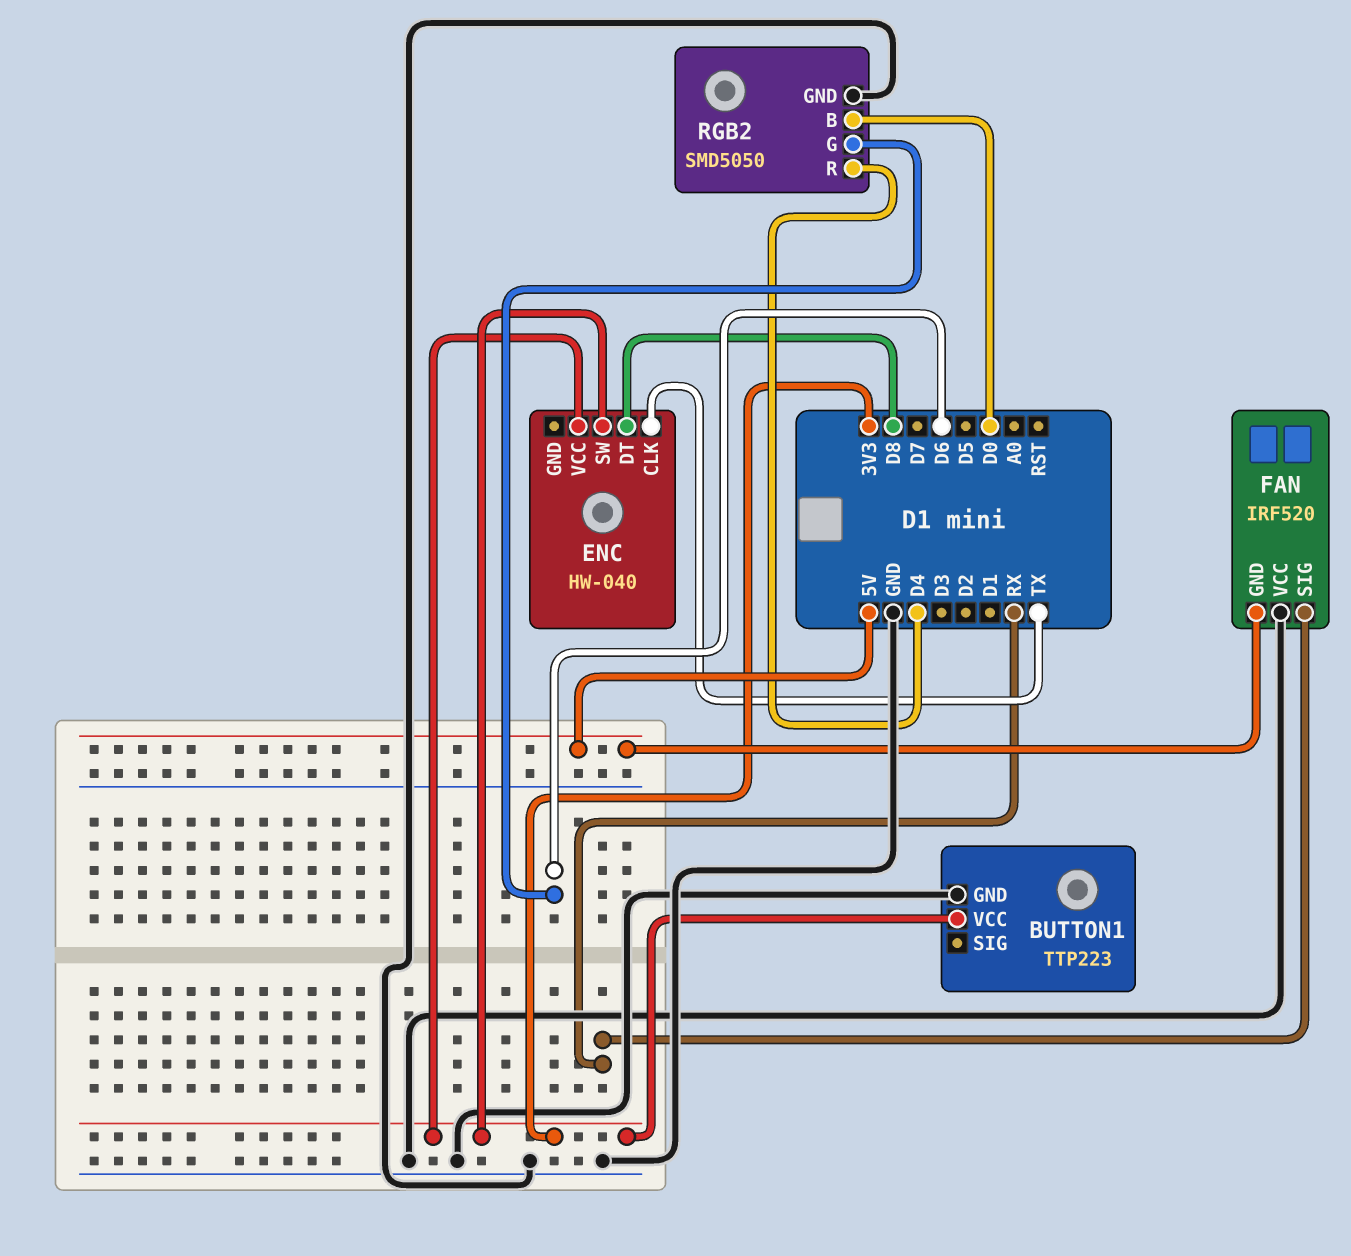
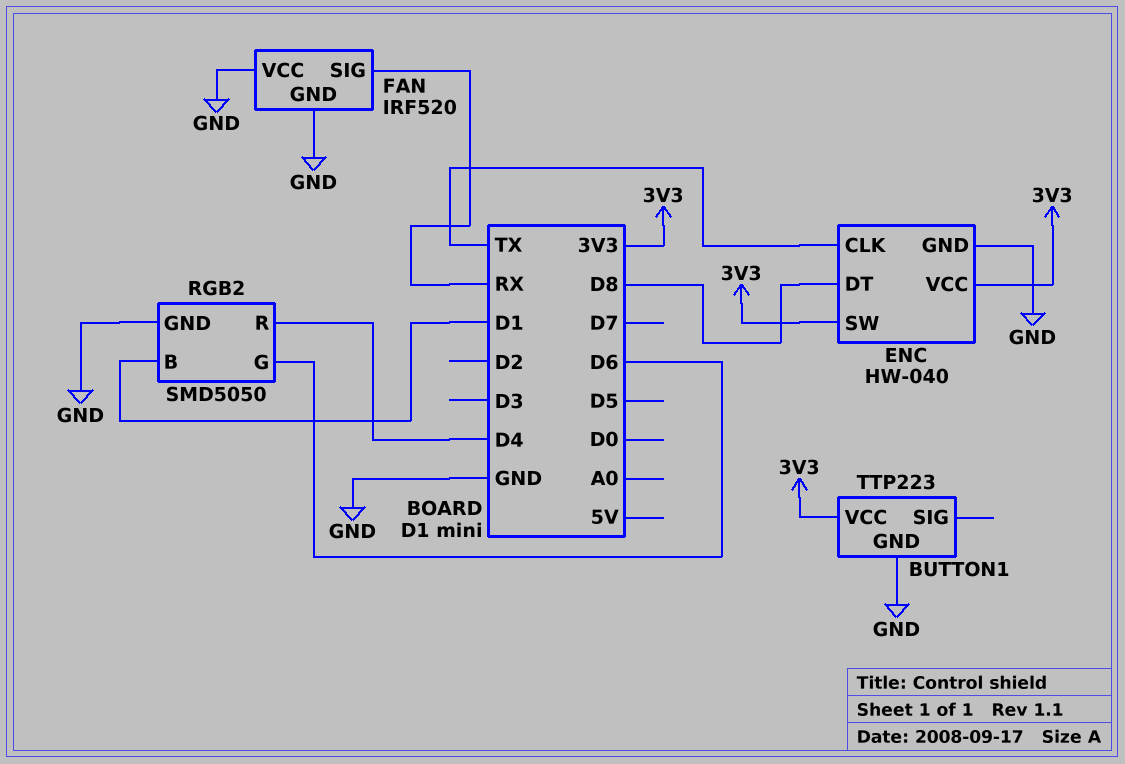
ENC pin GND: none -> GND
FAN pin GND: 5V -> GND
RGB2 pin B: D0 -> D1

